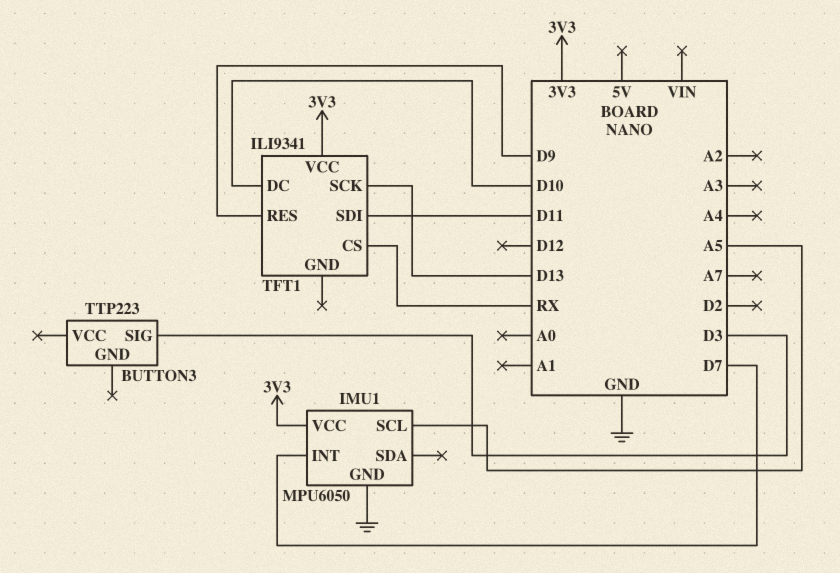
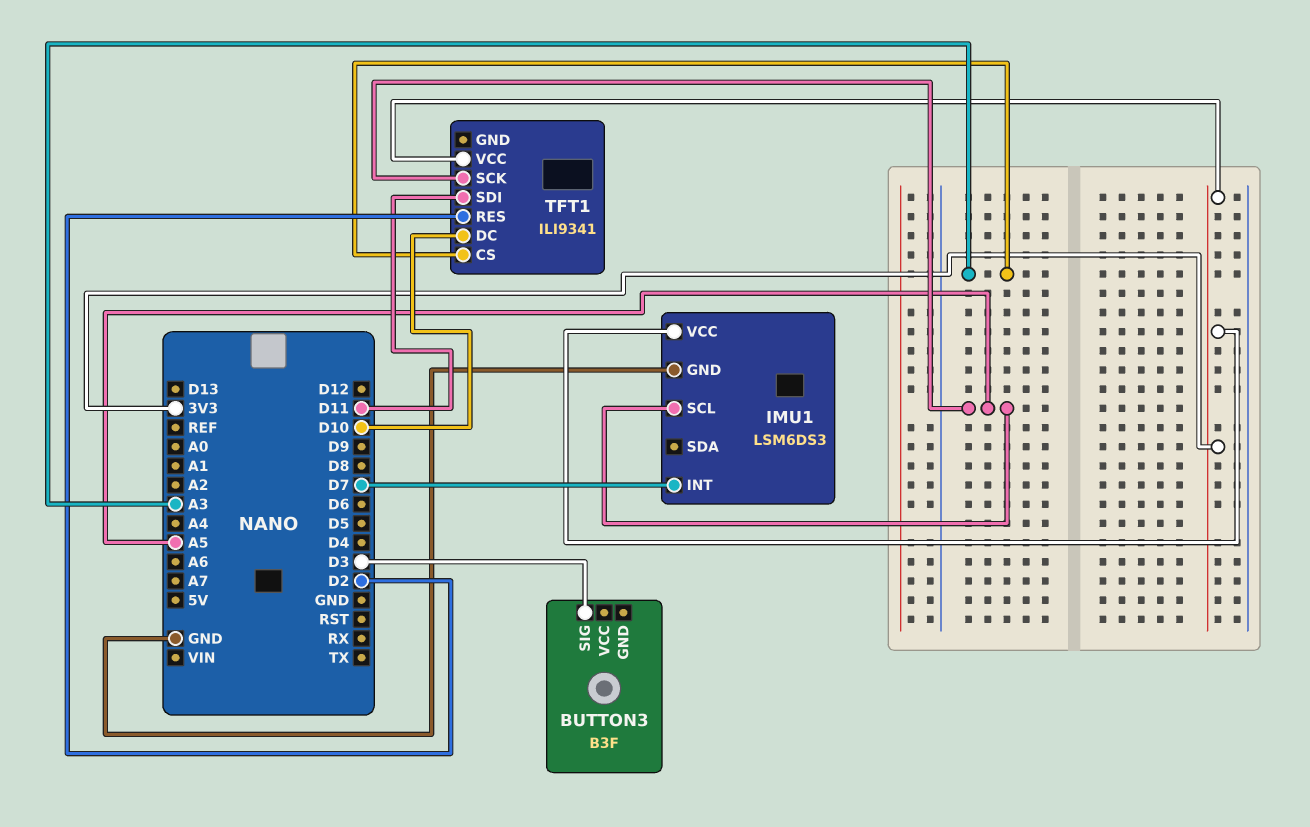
BUTTON3: TTP223 -> B3F
IMU1: MPU6050 -> LSM6DS3
TFT1 pin CS: RX -> A3
TFT1 pin RES: D9 -> D2
TFT1 pin SCK: D13 -> A5

